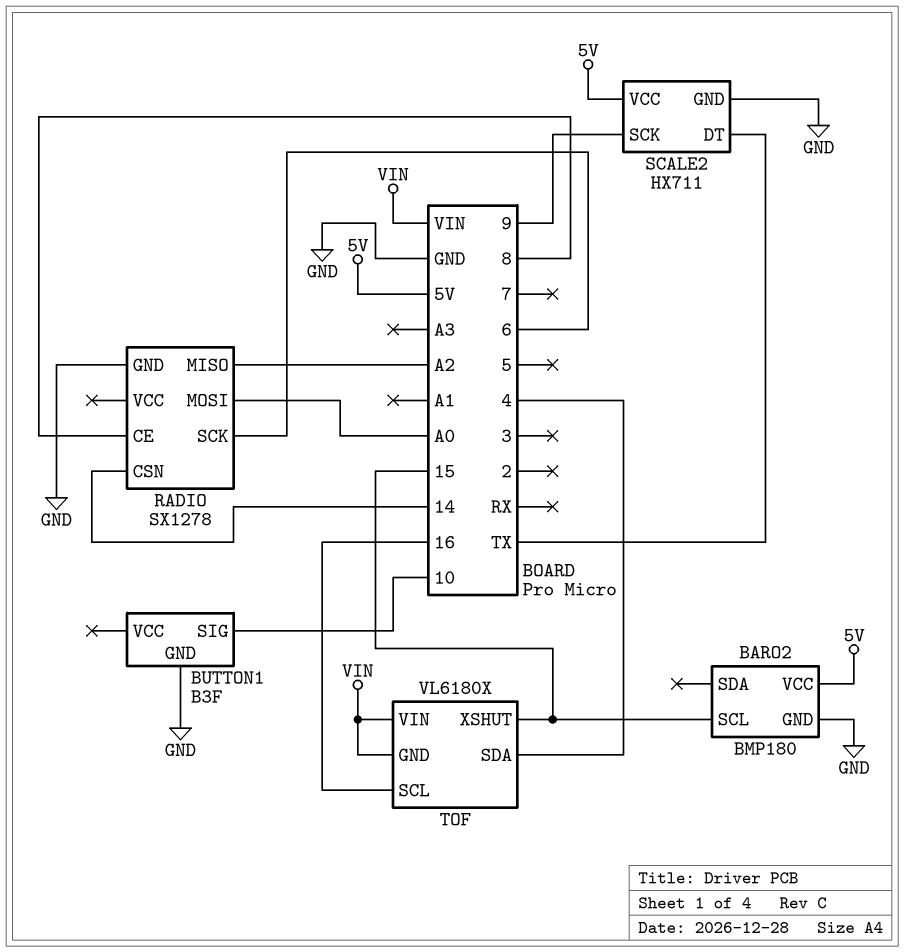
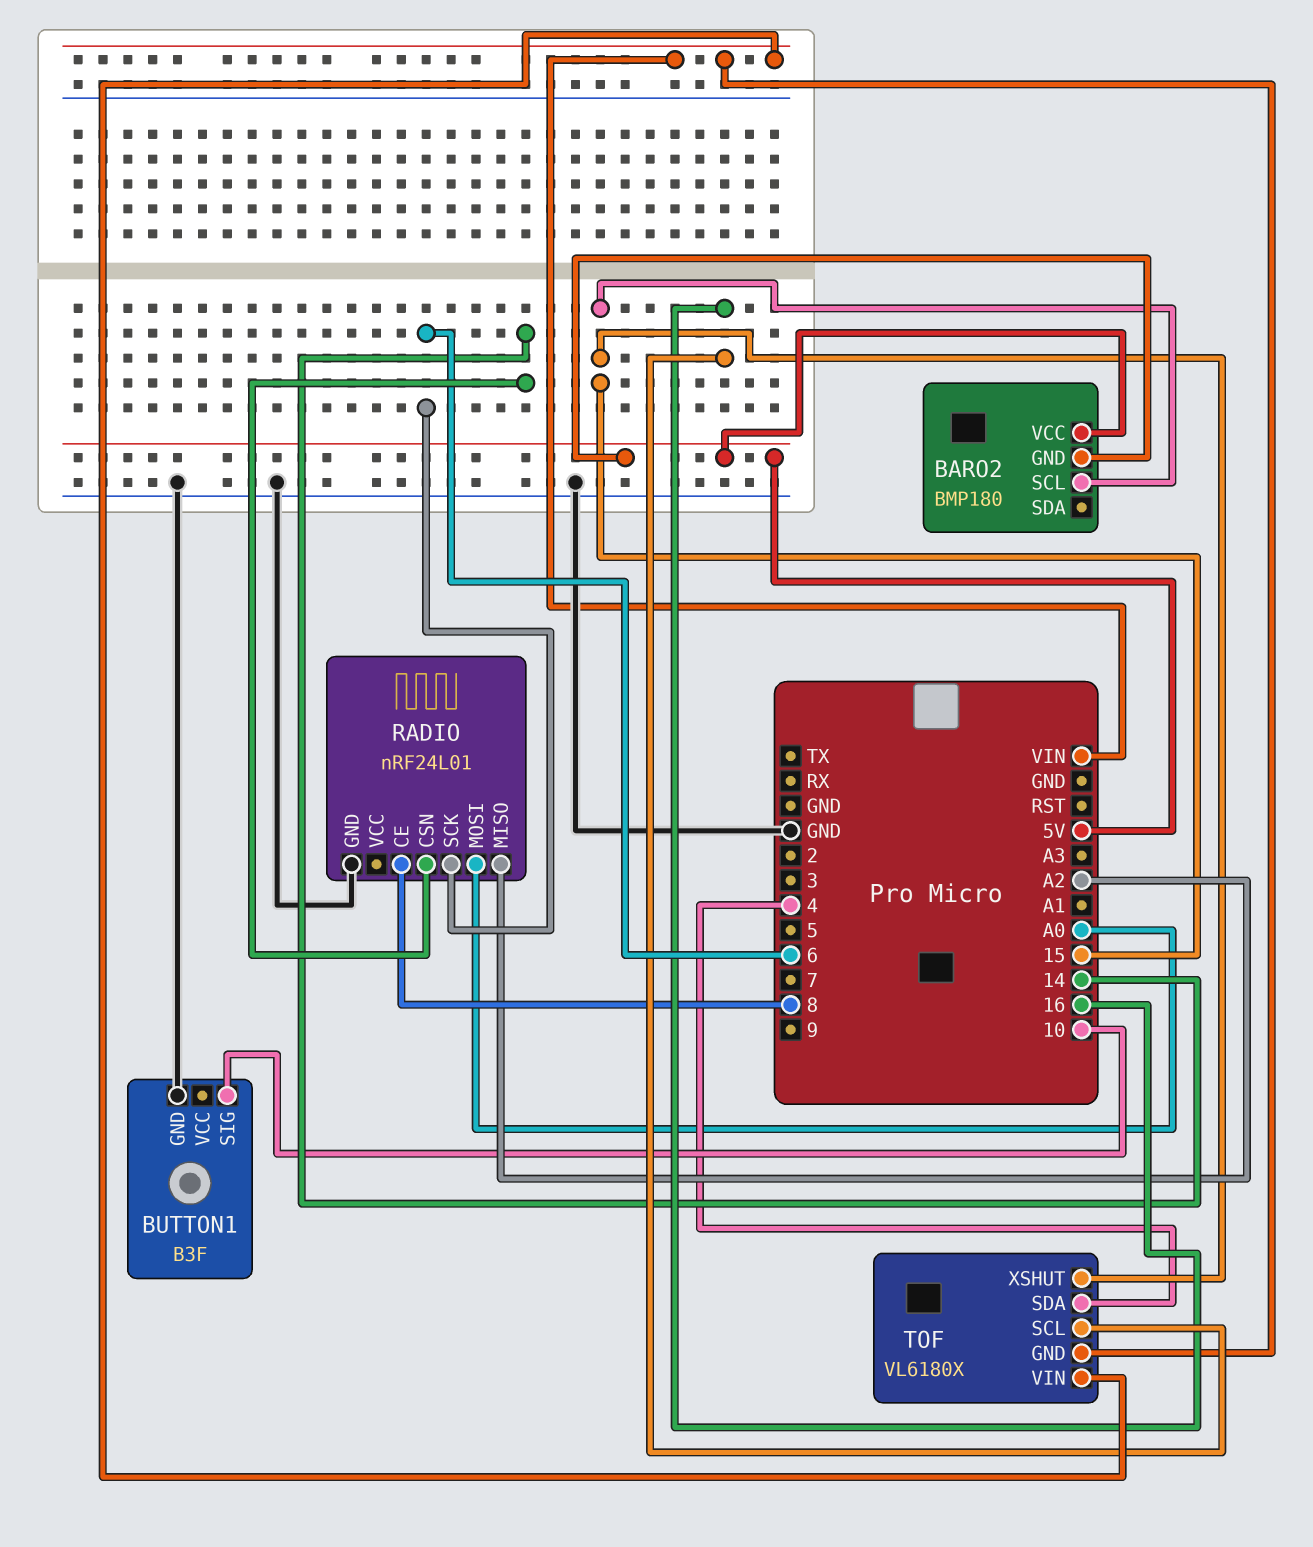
BARO2 pin GND: GND -> 5V
RADIO: SX1278 -> nRF24L01
SCALE2: HX711 -> none
SCALE2 pin DT: TX -> none
SCALE2 pin GND: GND -> none
SCALE2 pin SCK: 9 -> none
SCALE2 pin VCC: 5V -> none

